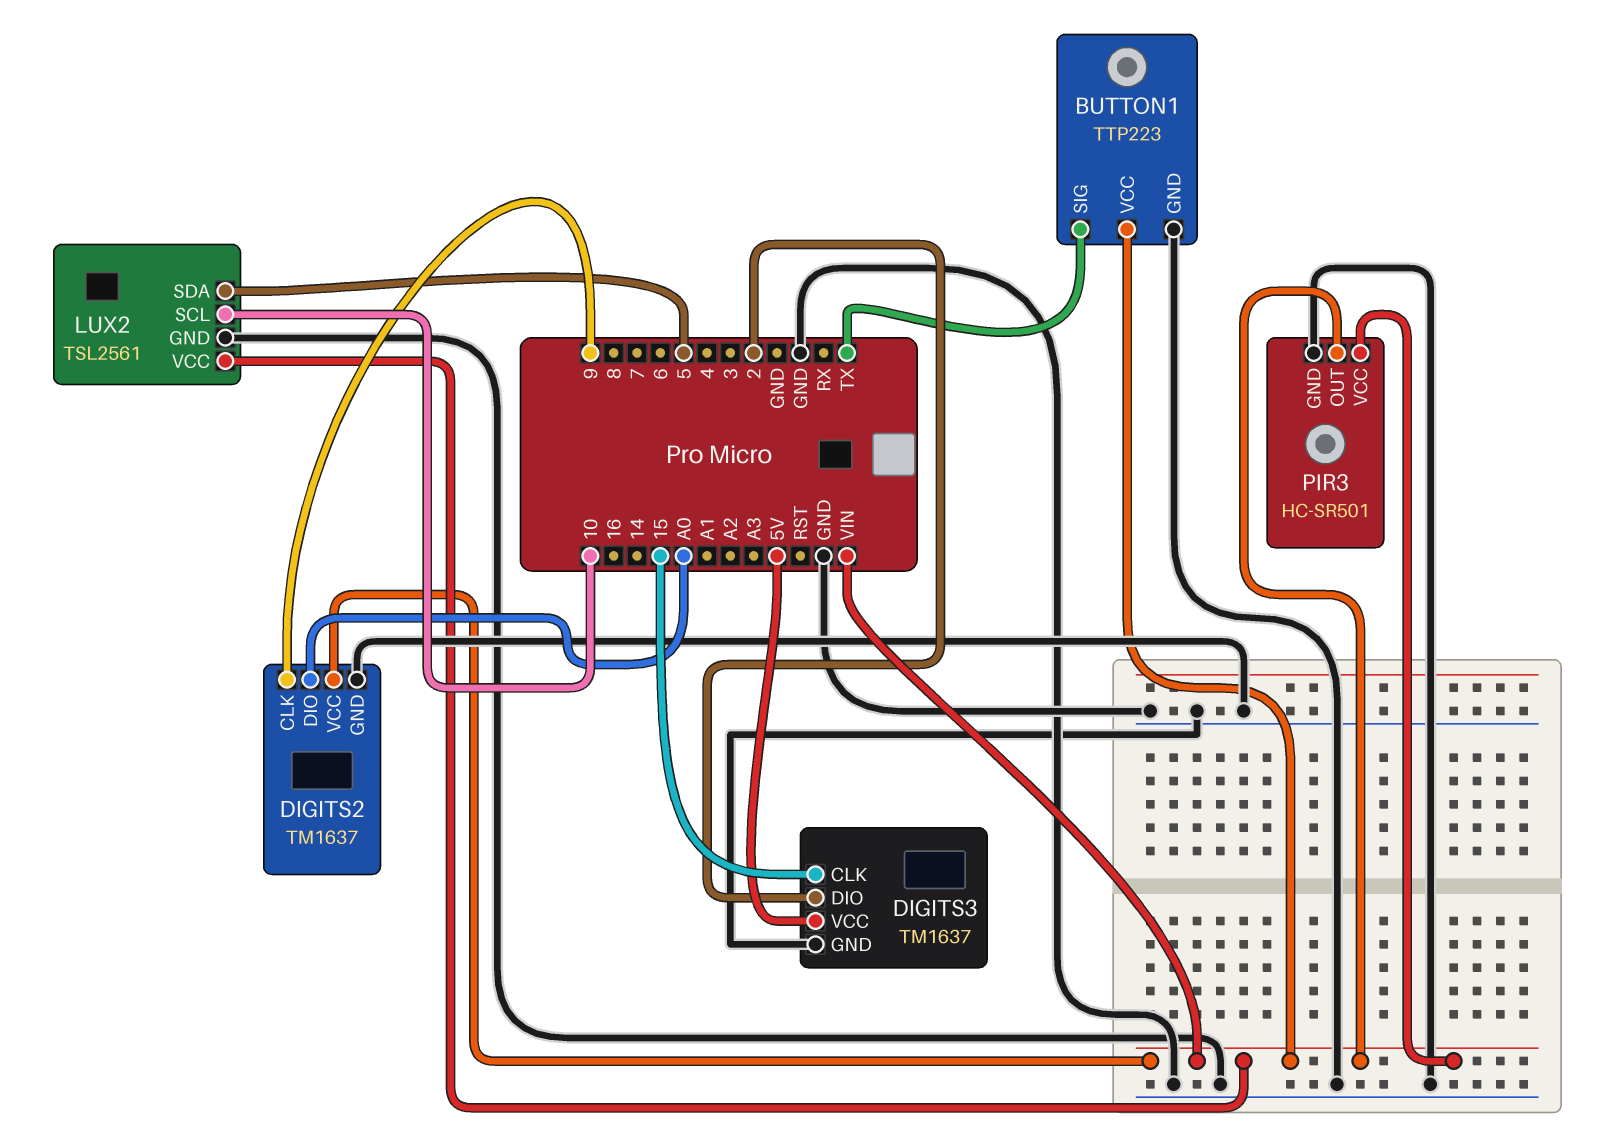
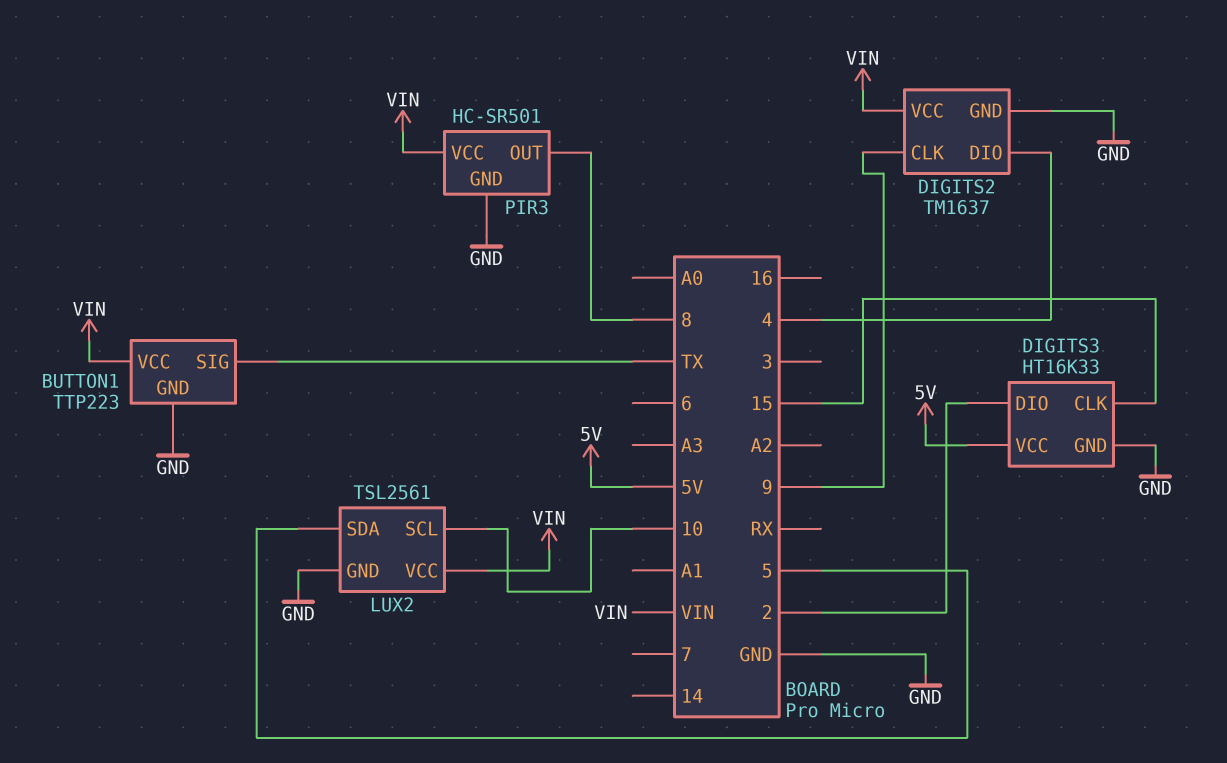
DIGITS2 pin DIO: A0 -> 4
DIGITS3: TM1637 -> HT16K33
PIR3 pin OUT: VIN -> 8

